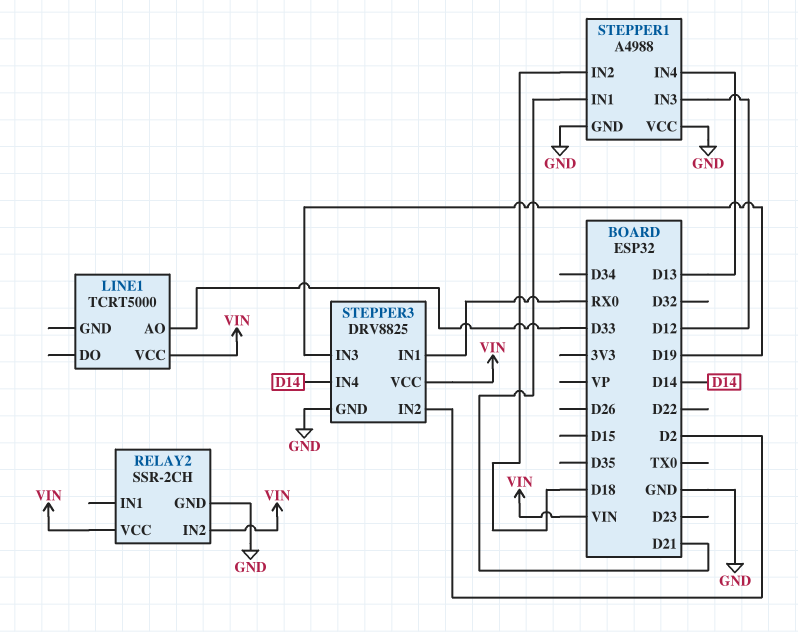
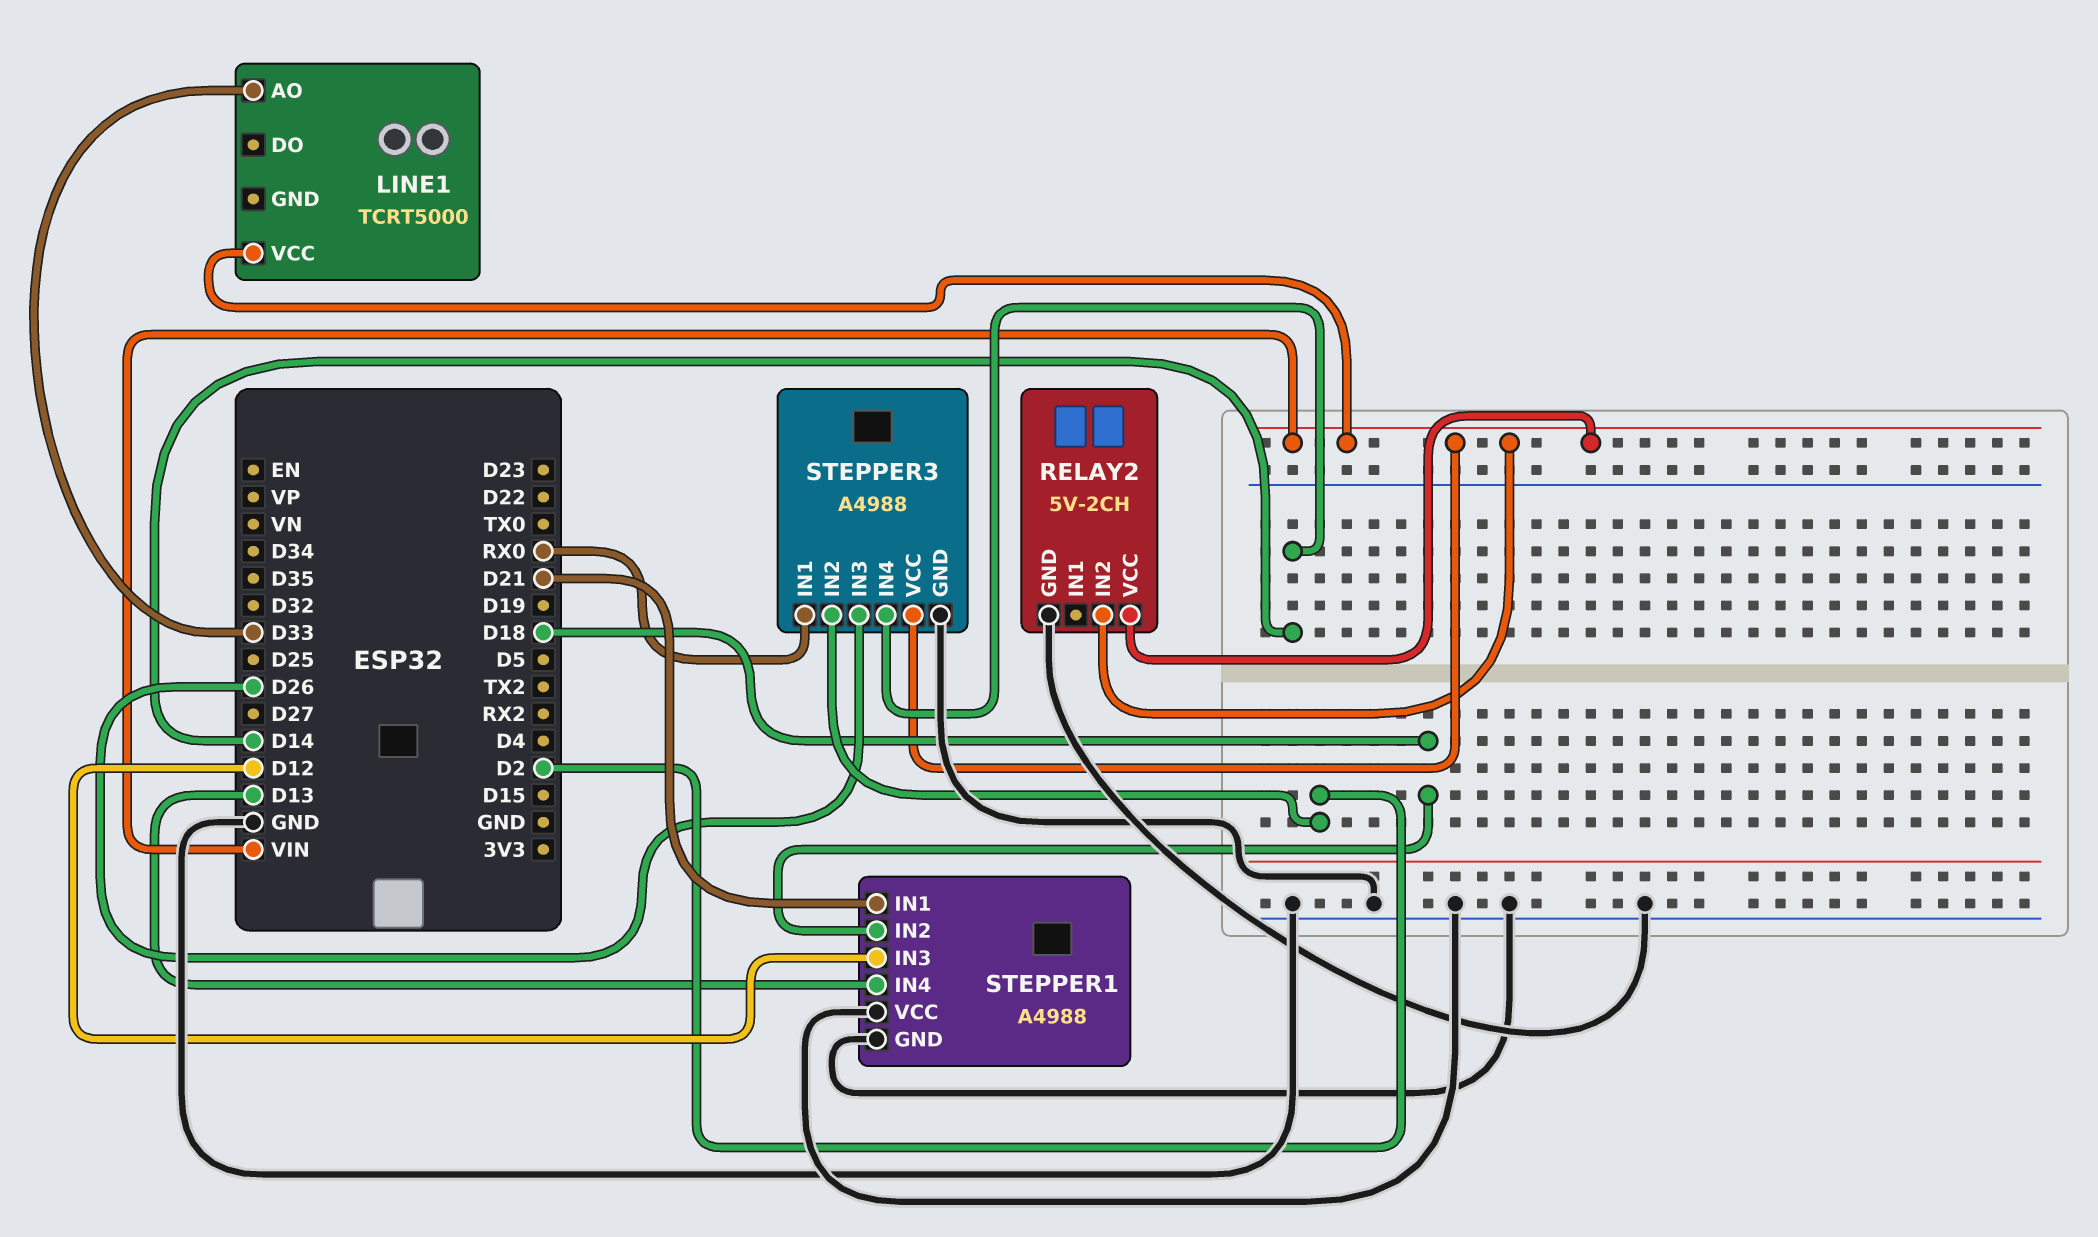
RELAY2: SSR-2CH -> 5V-2CH
STEPPER3: DRV8825 -> A4988
STEPPER3 pin IN3: D19 -> D26

